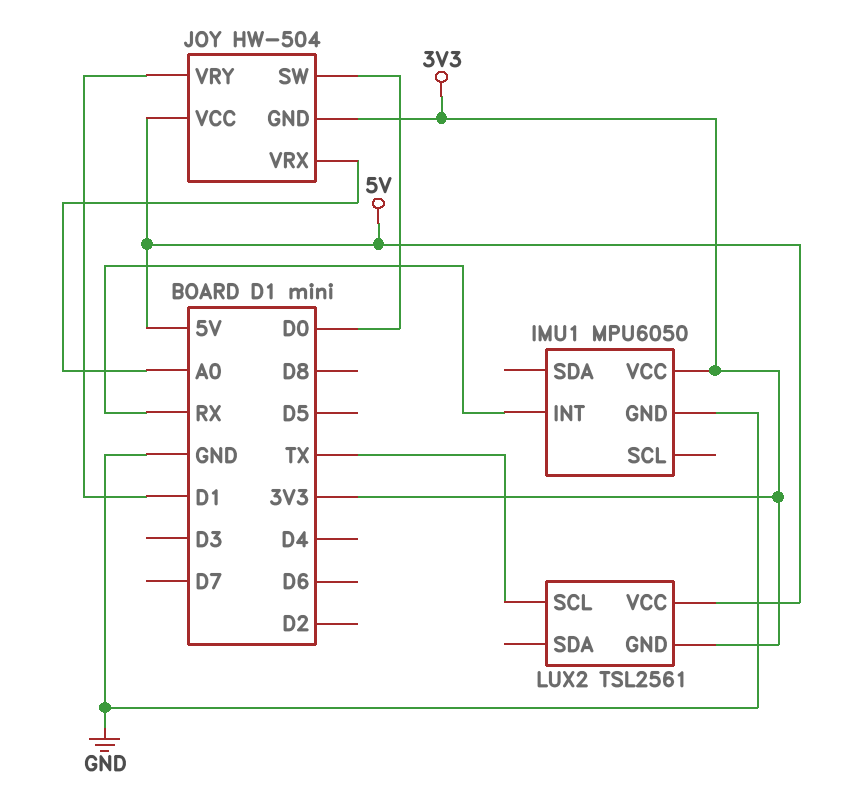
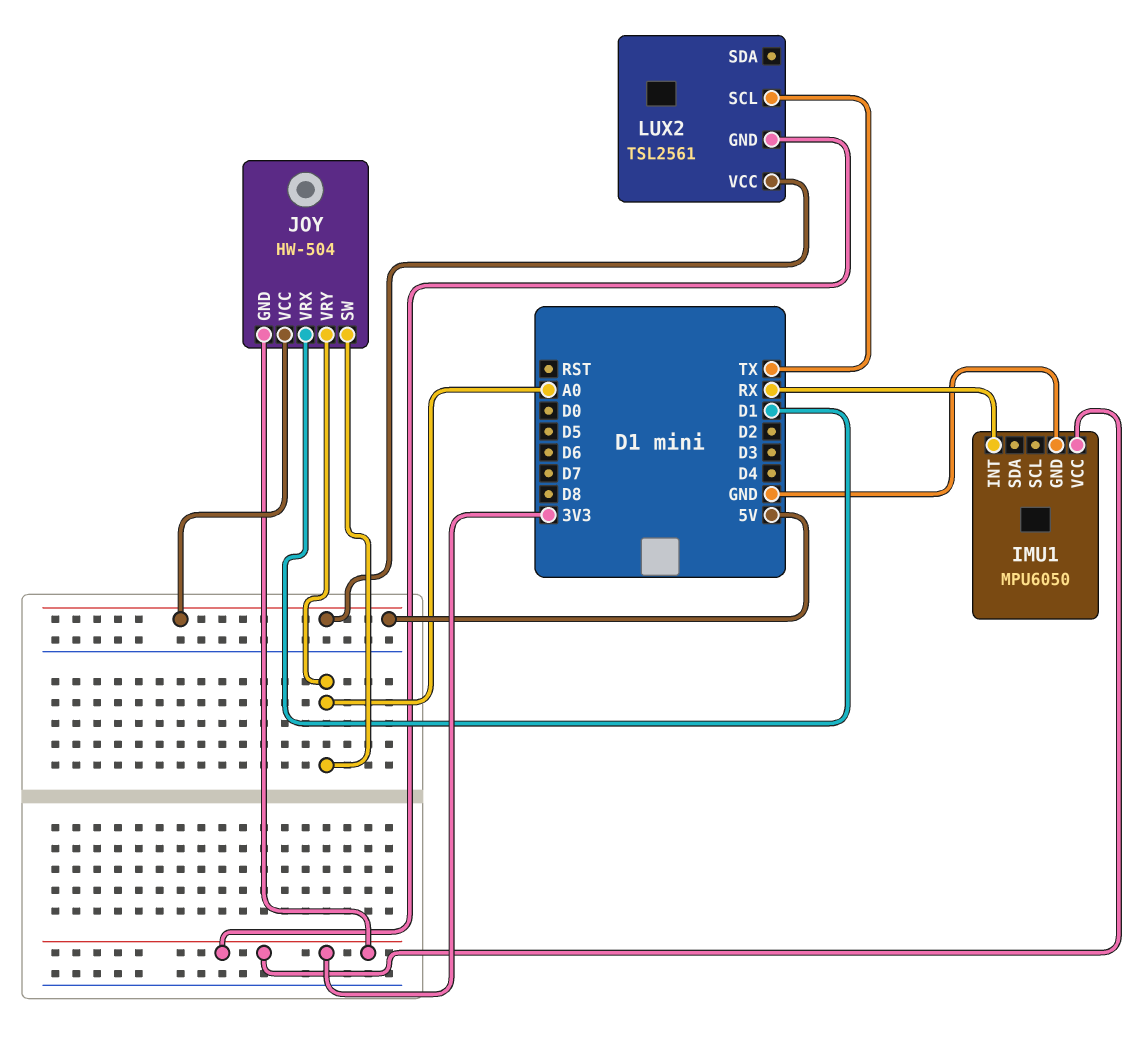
JOY pin SW: D0 -> A0
JOY pin VRX: A0 -> D1
JOY pin VRY: D1 -> A0

